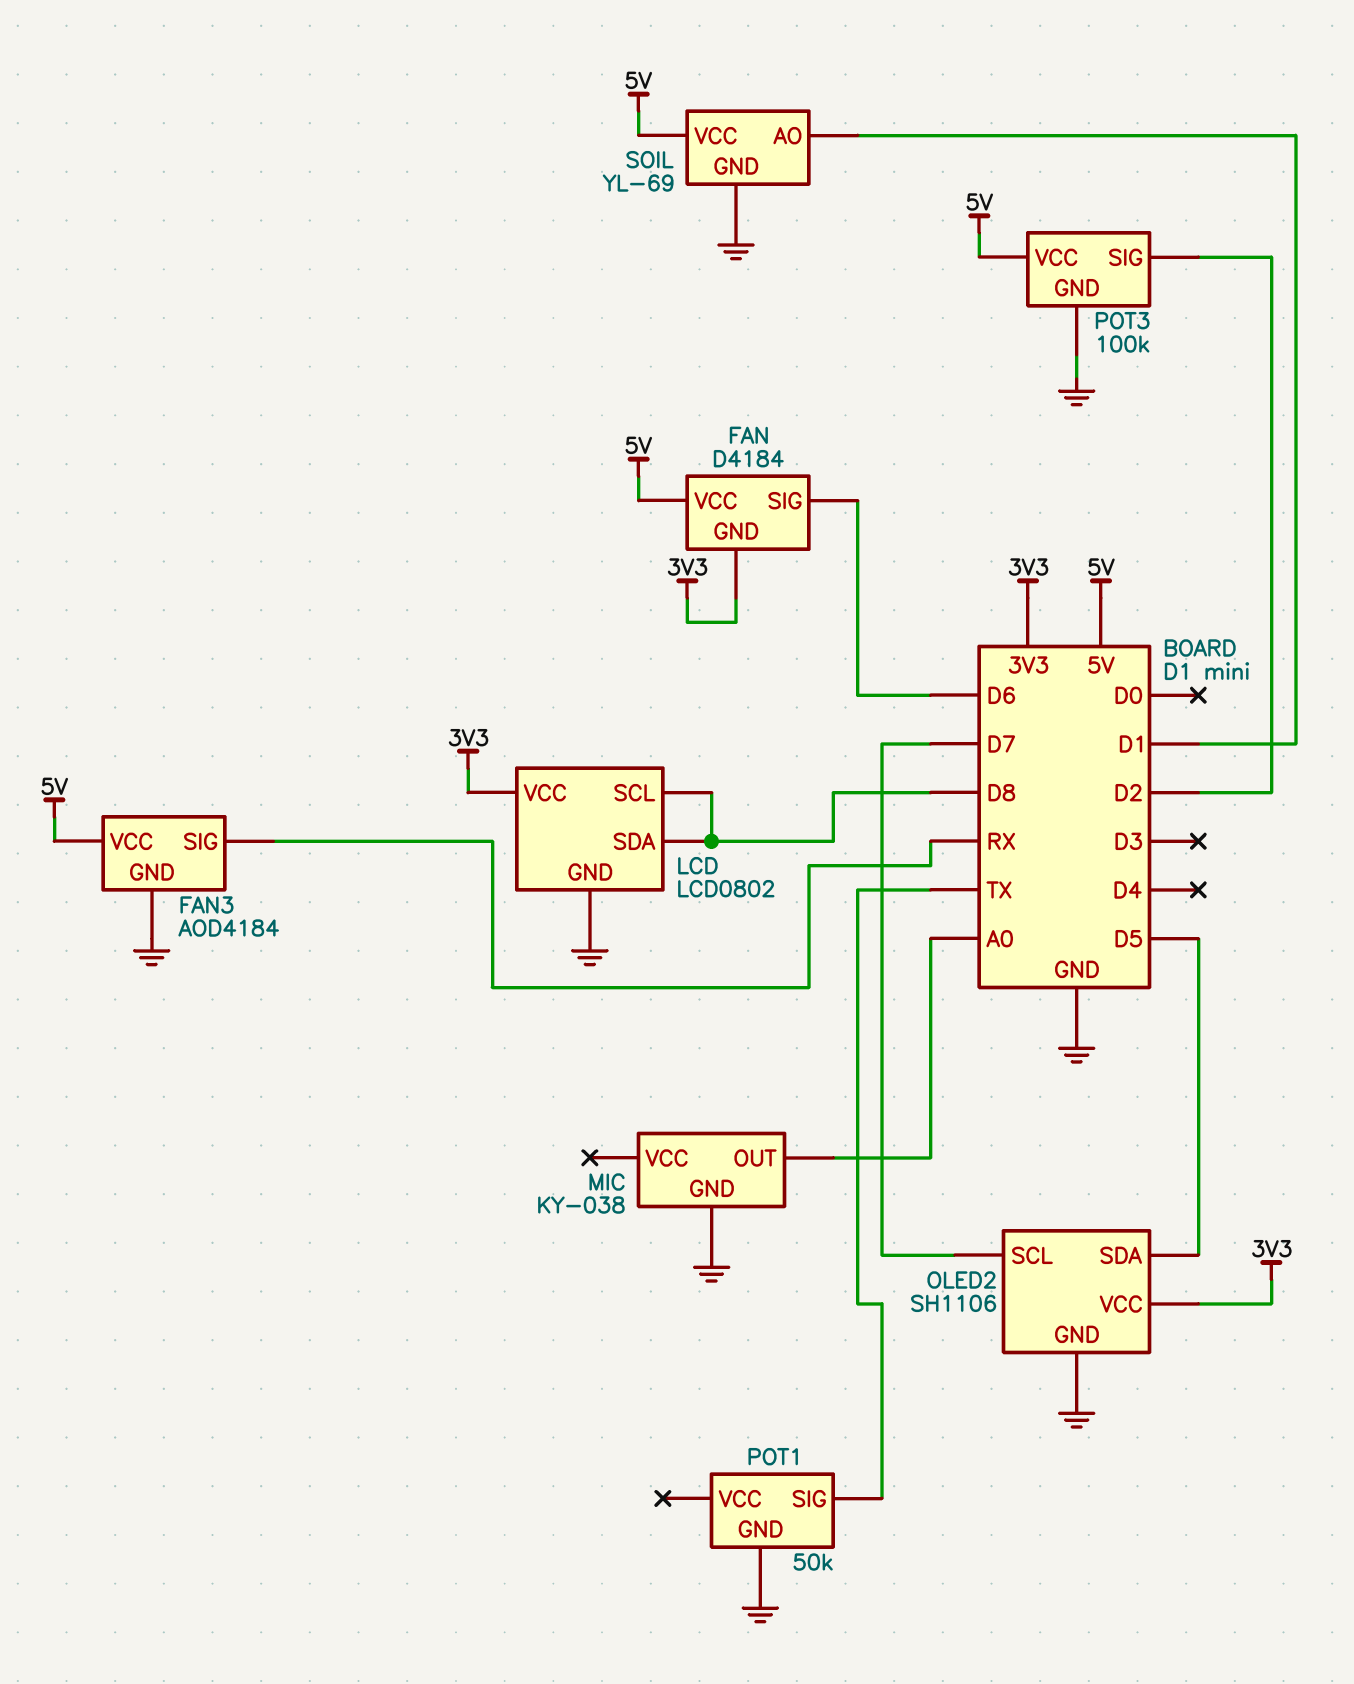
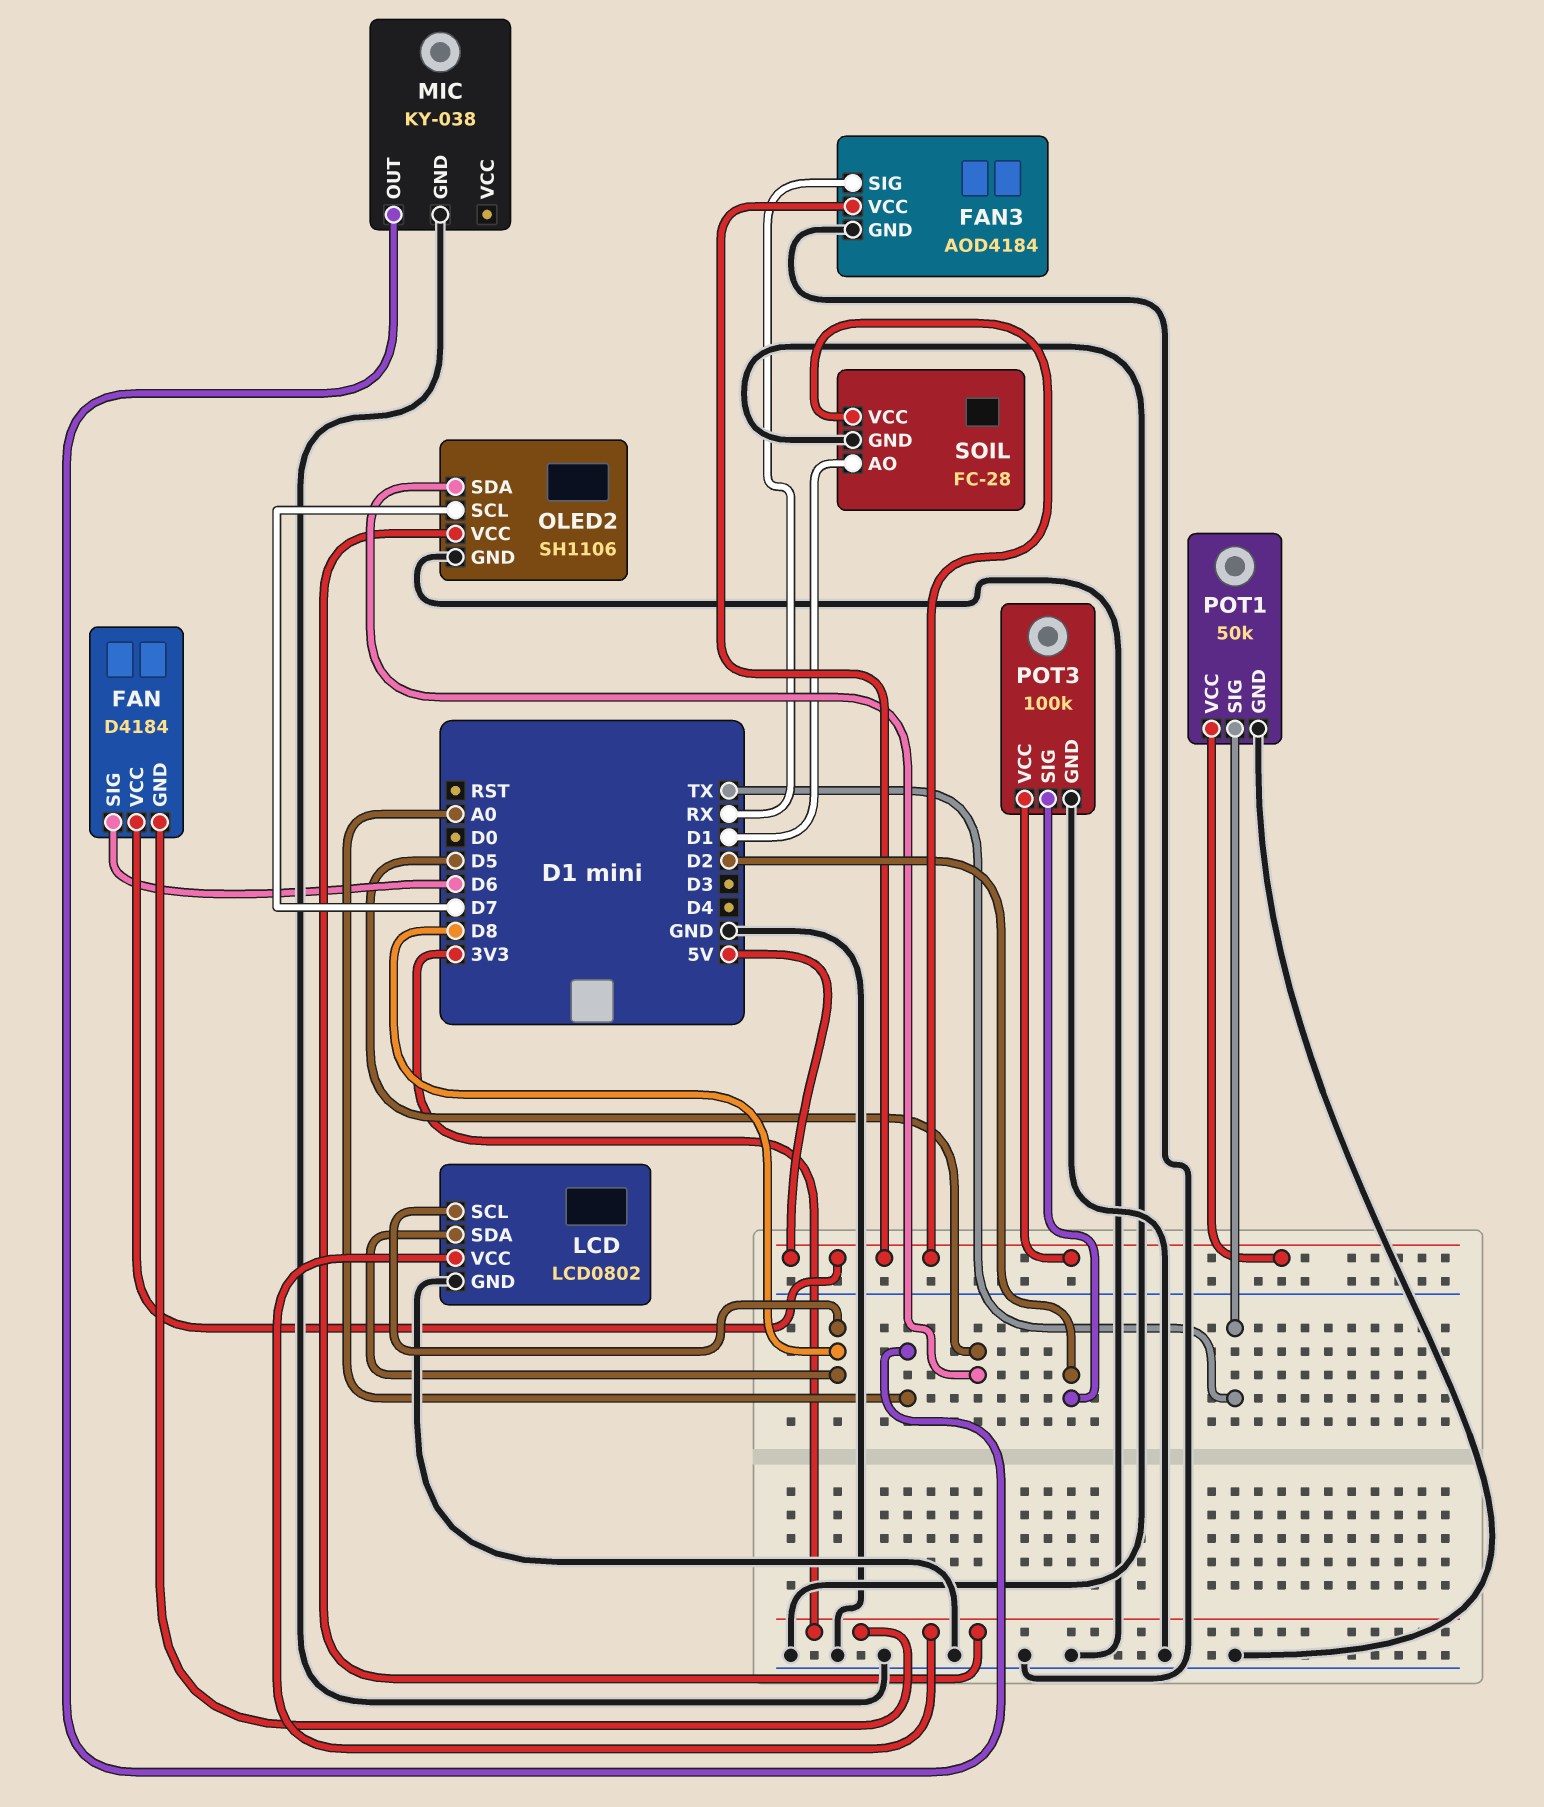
POT1 pin VCC: none -> 5V
SOIL: YL-69 -> FC-28

